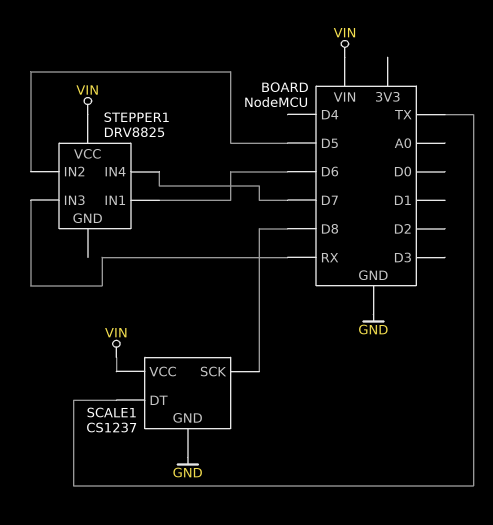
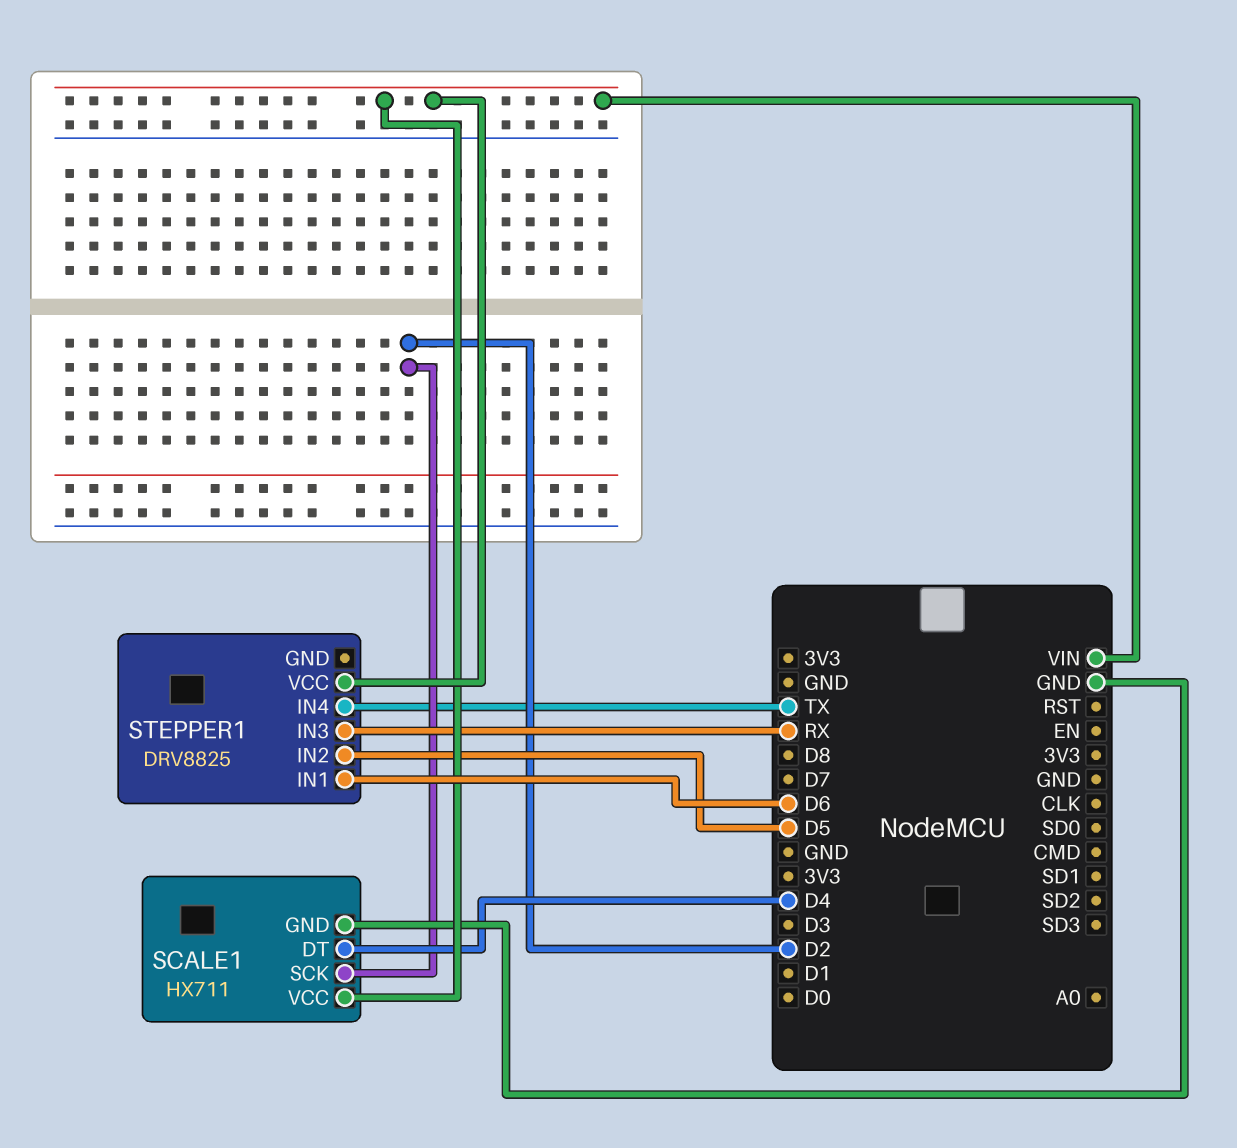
SCALE1: CS1237 -> HX711
SCALE1 pin DT: TX -> D4
SCALE1 pin SCK: D8 -> D2
STEPPER1 pin IN4: D7 -> TX

